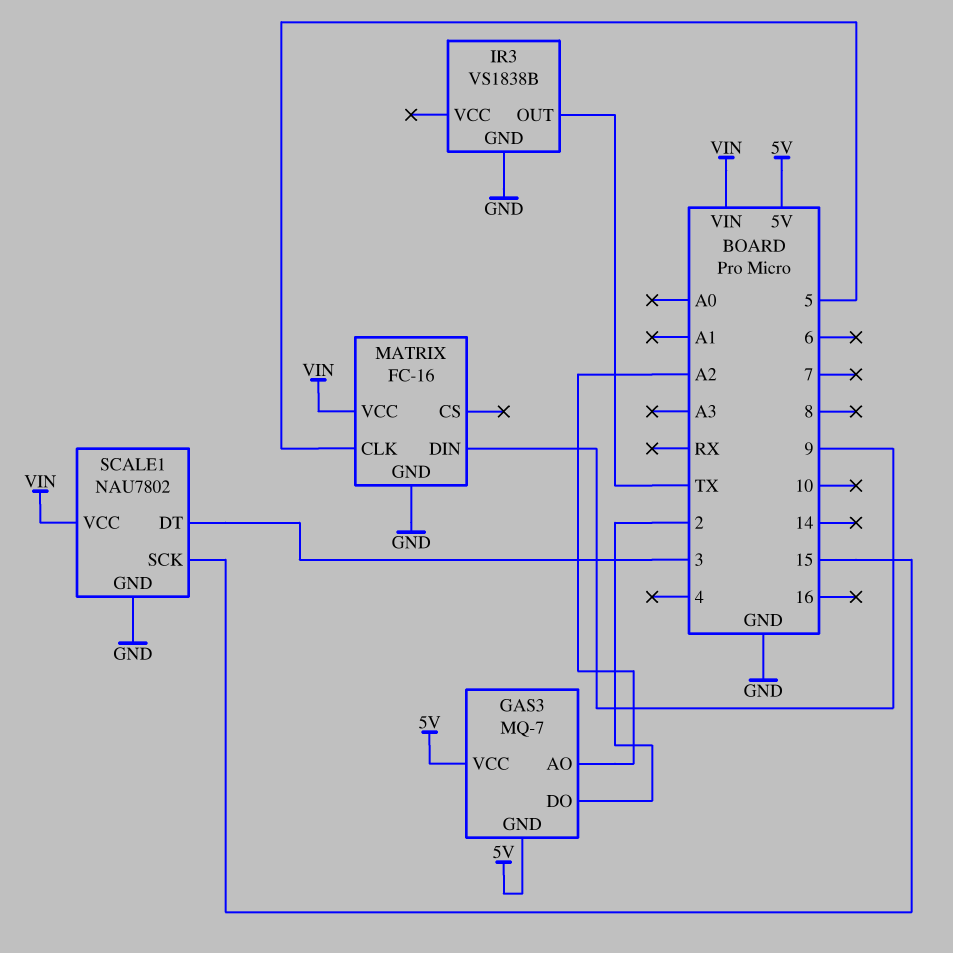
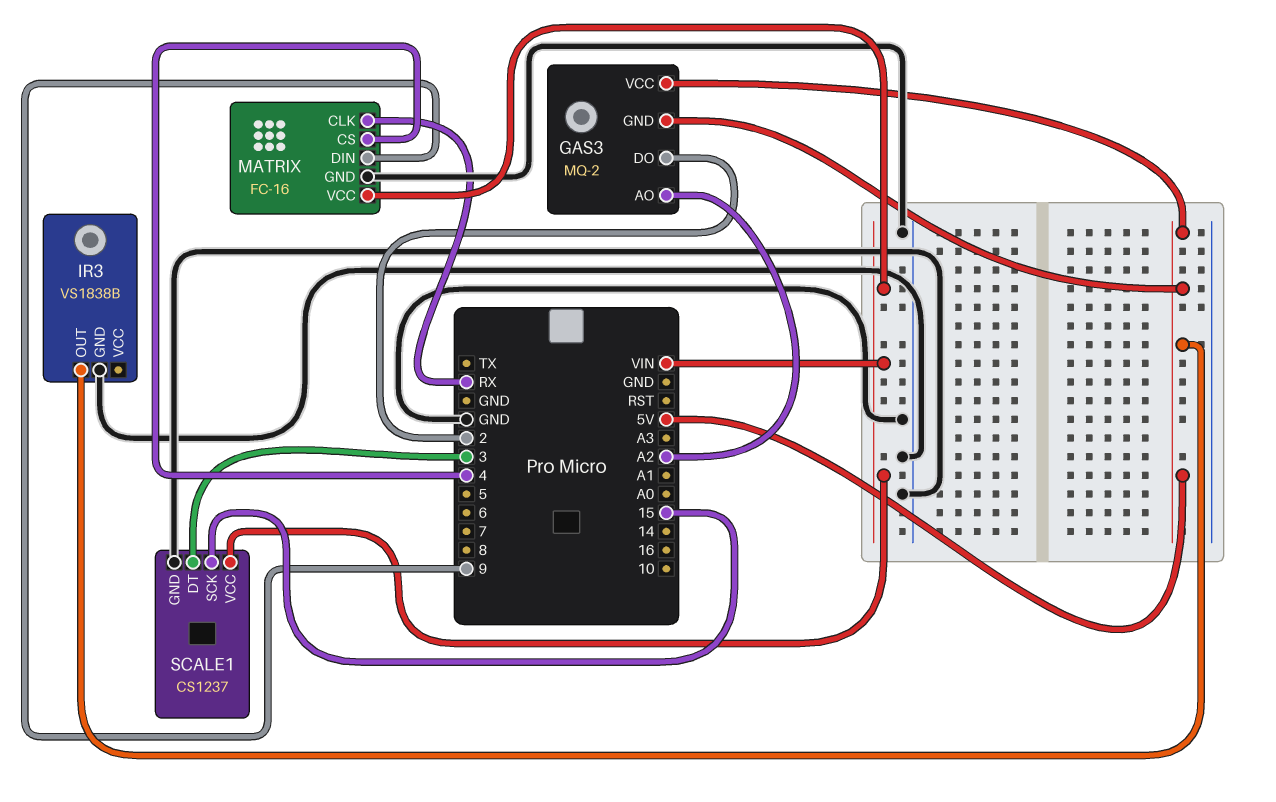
GAS3: MQ-7 -> MQ-2
IR3 pin OUT: TX -> 5V
MATRIX pin CLK: 5 -> RX
MATRIX pin CS: none -> 4
SCALE1: NAU7802 -> CS1237

